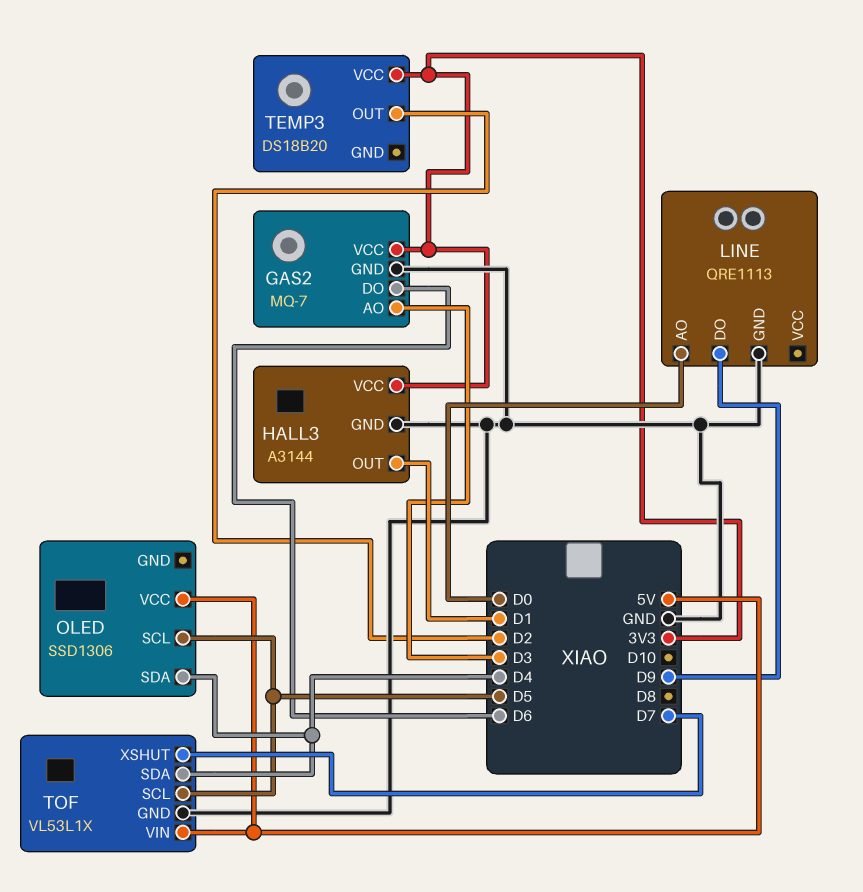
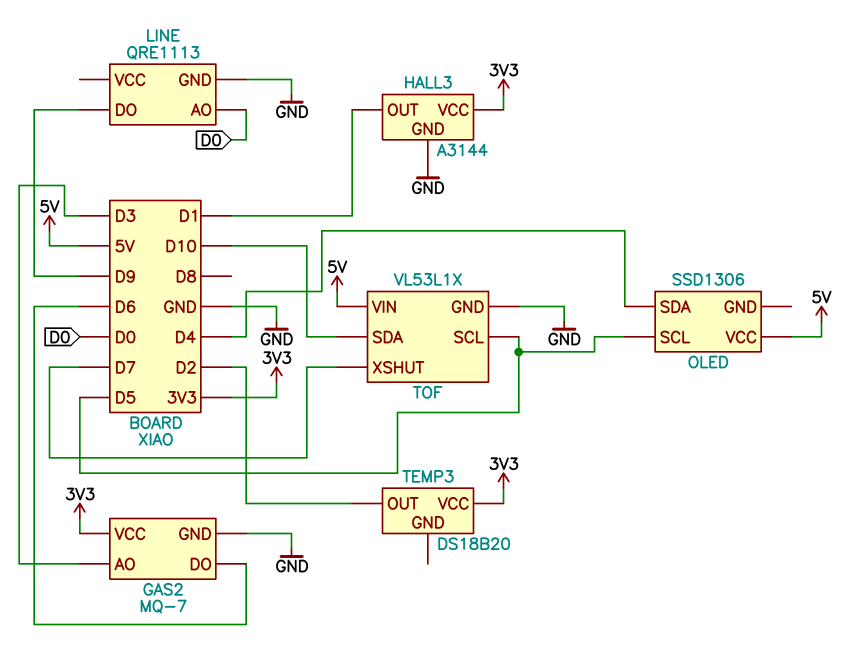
TOF pin SDA: D4 -> D10

